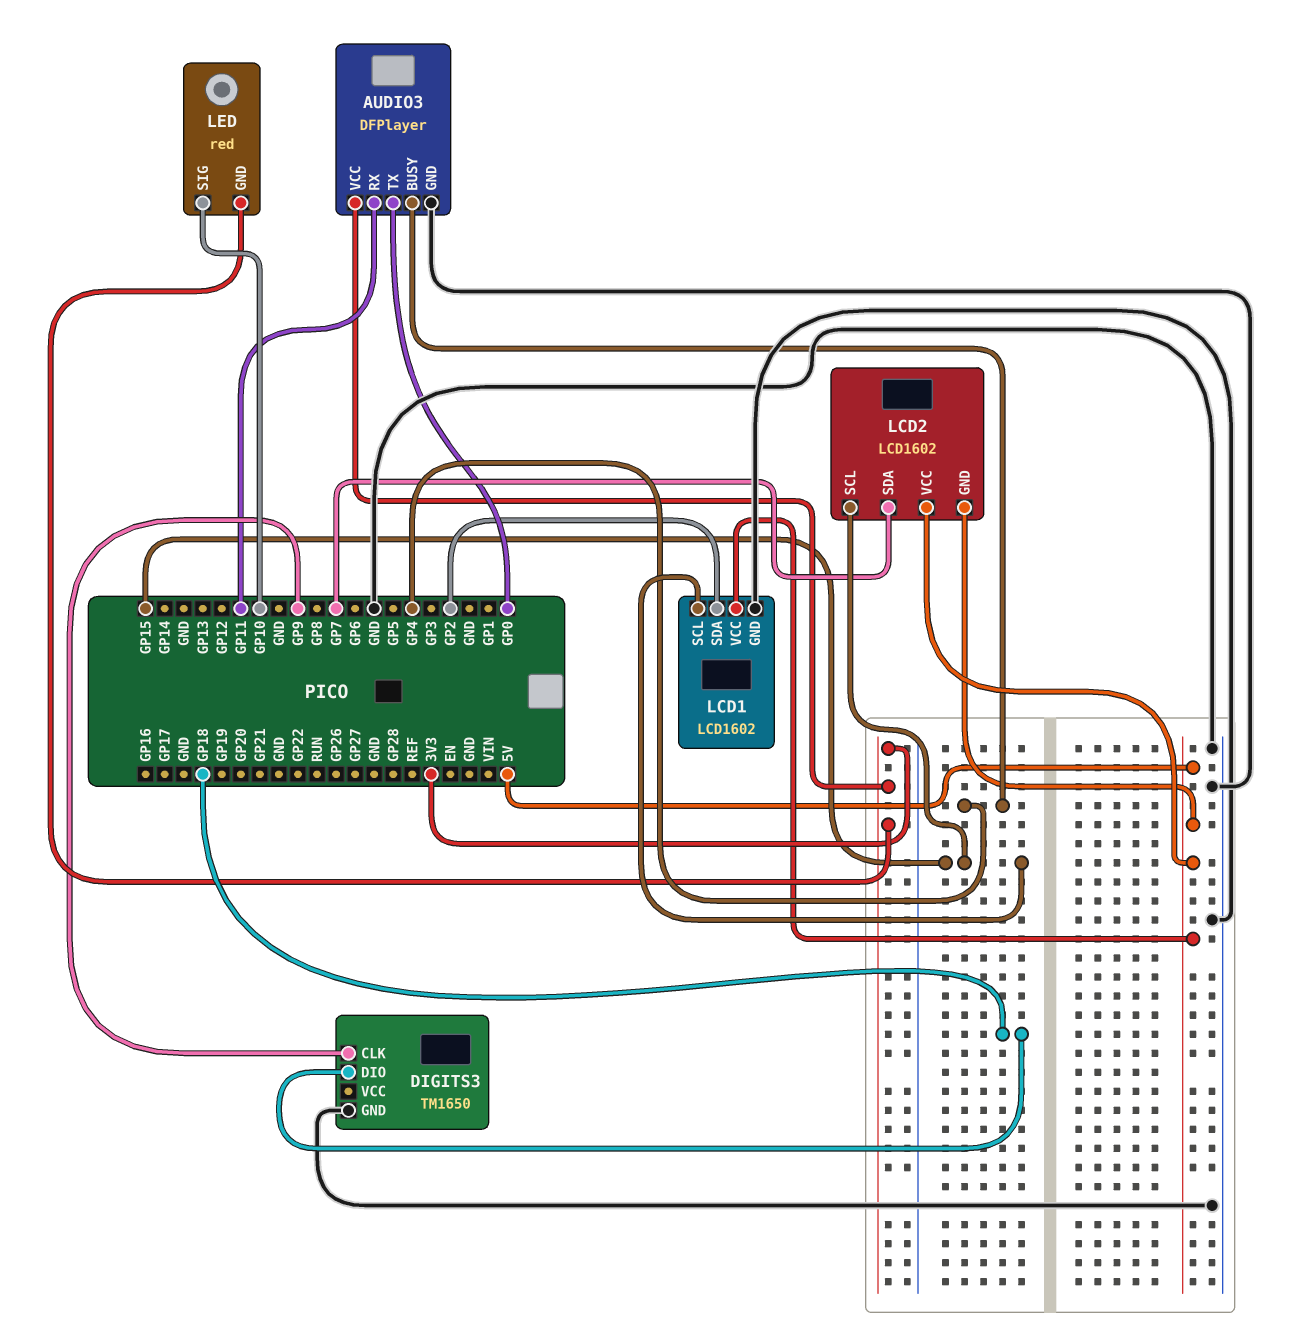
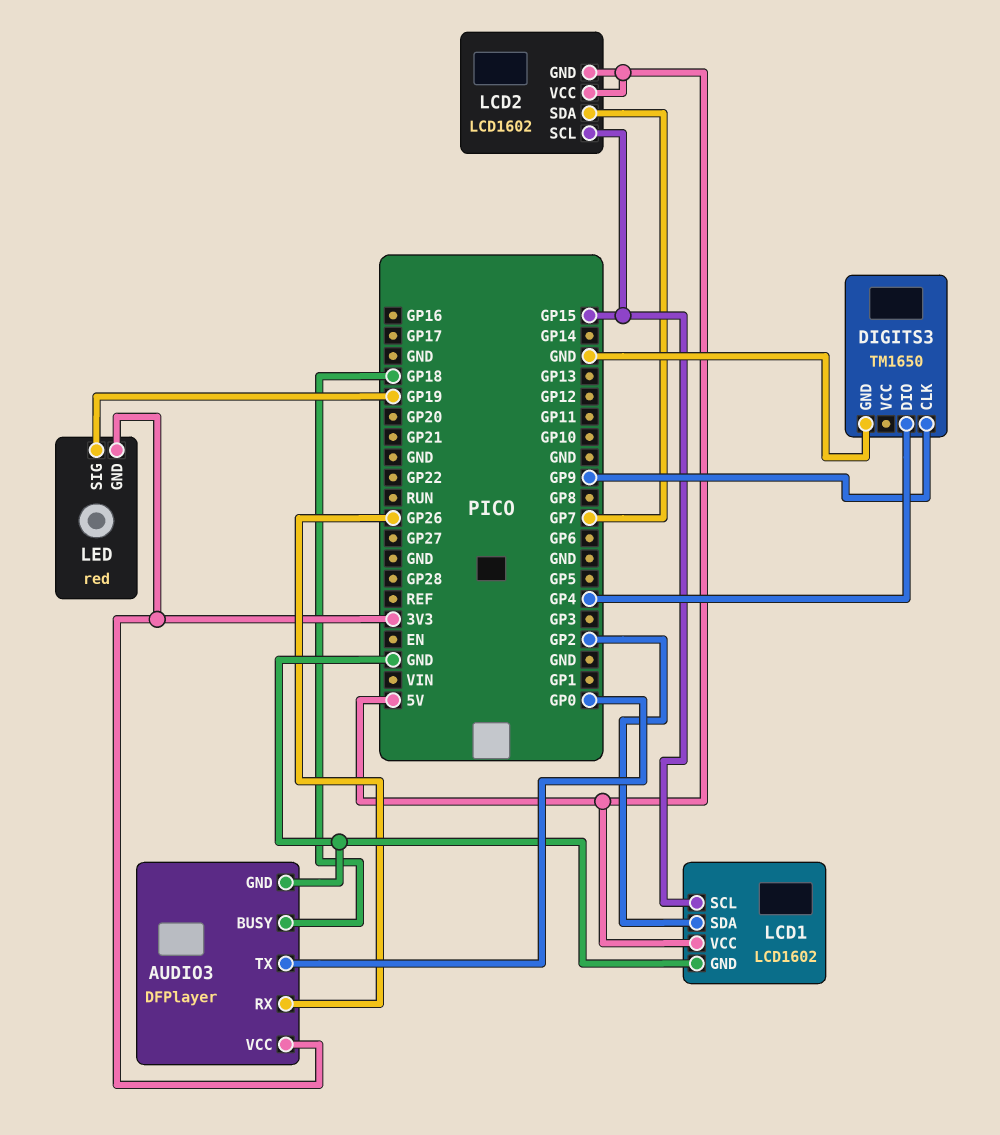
AUDIO3 pin BUSY: GP4 -> GP18
AUDIO3 pin RX: GP11 -> GP26
DIGITS3 pin DIO: GP18 -> GP4
LED pin SIG: GP10 -> GP19

